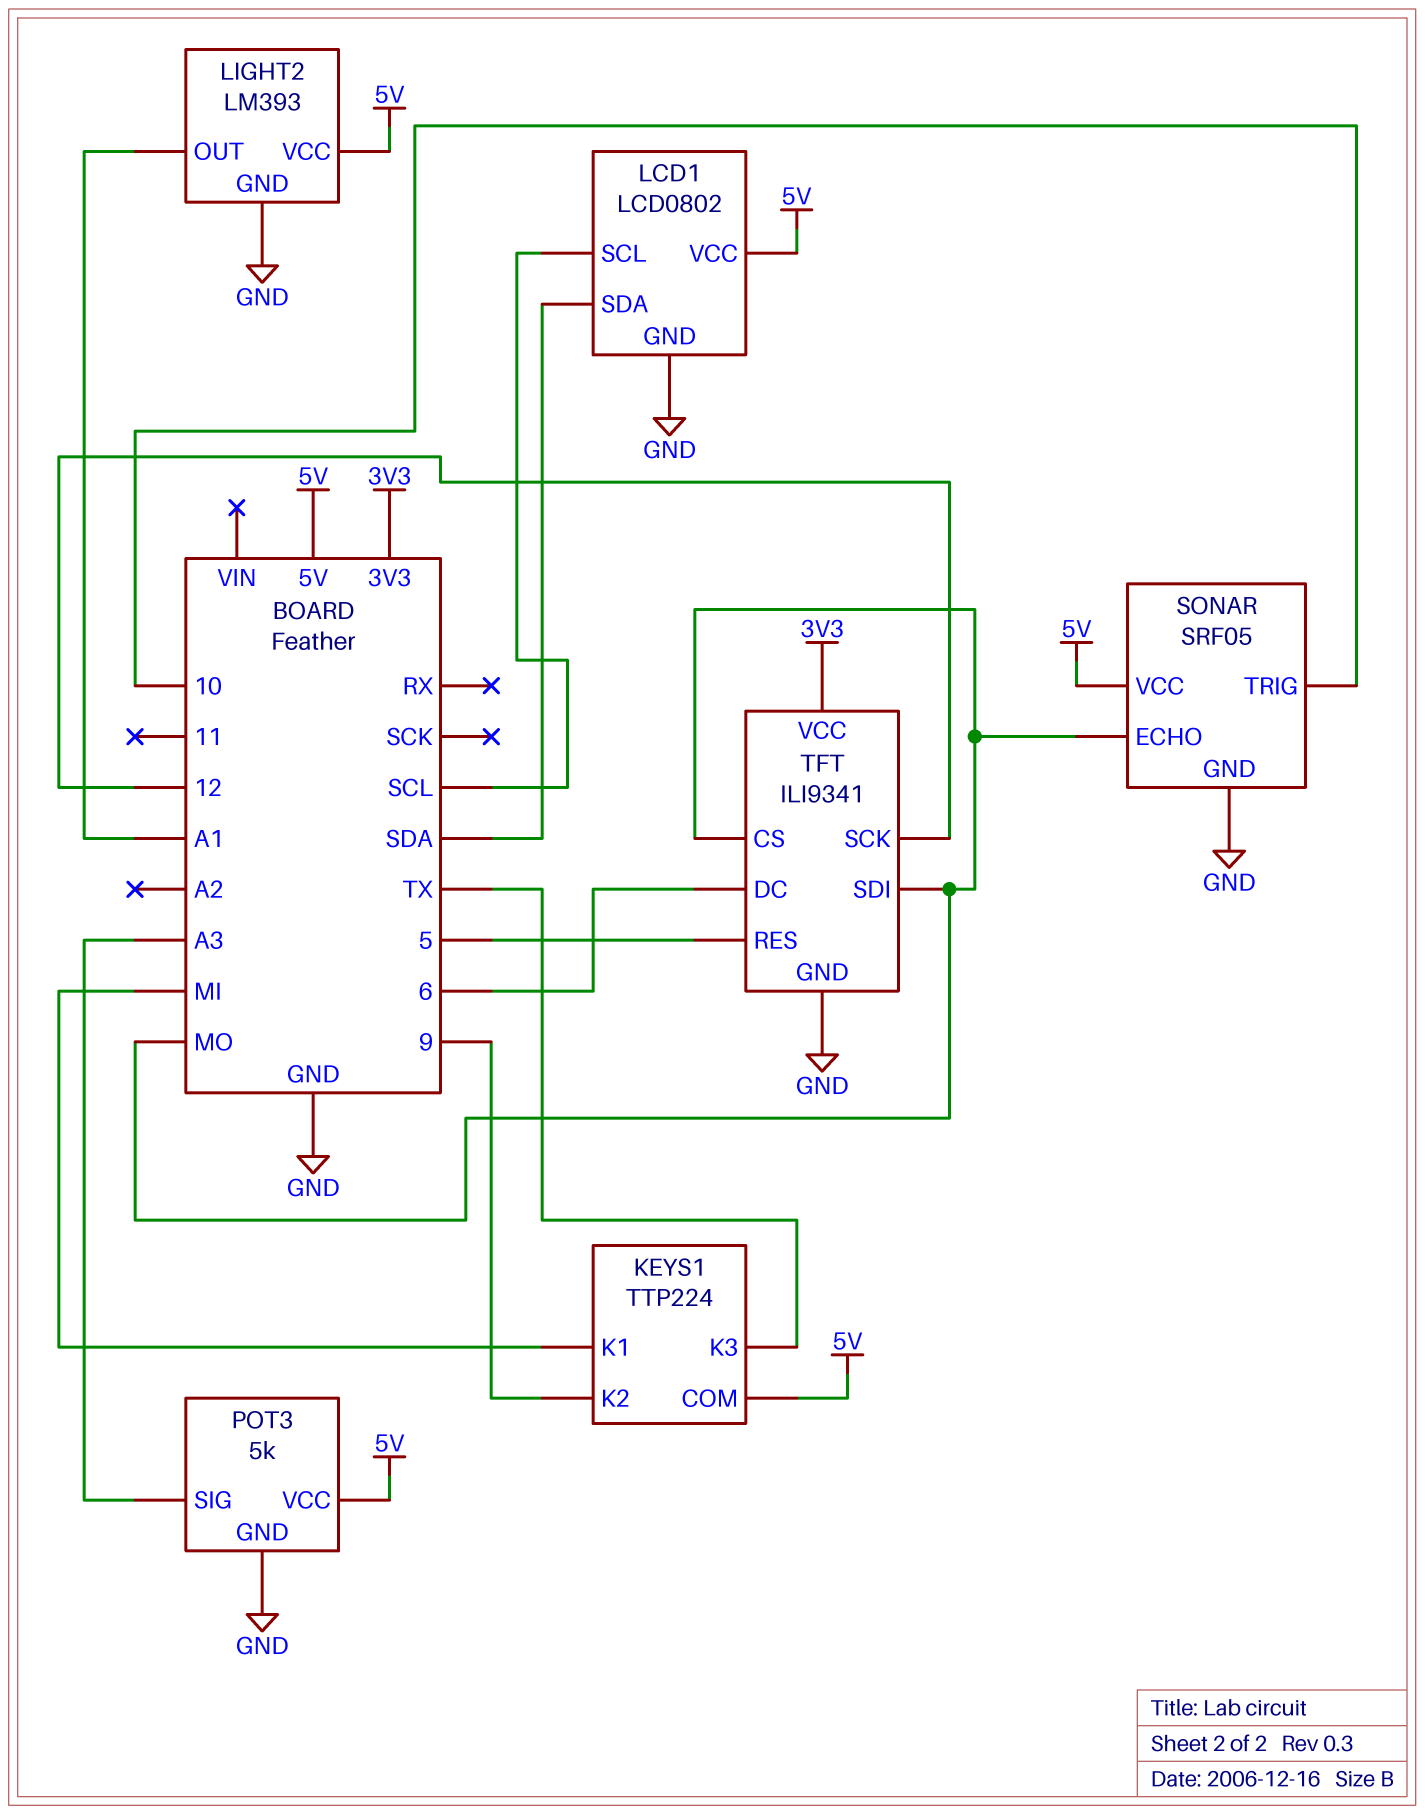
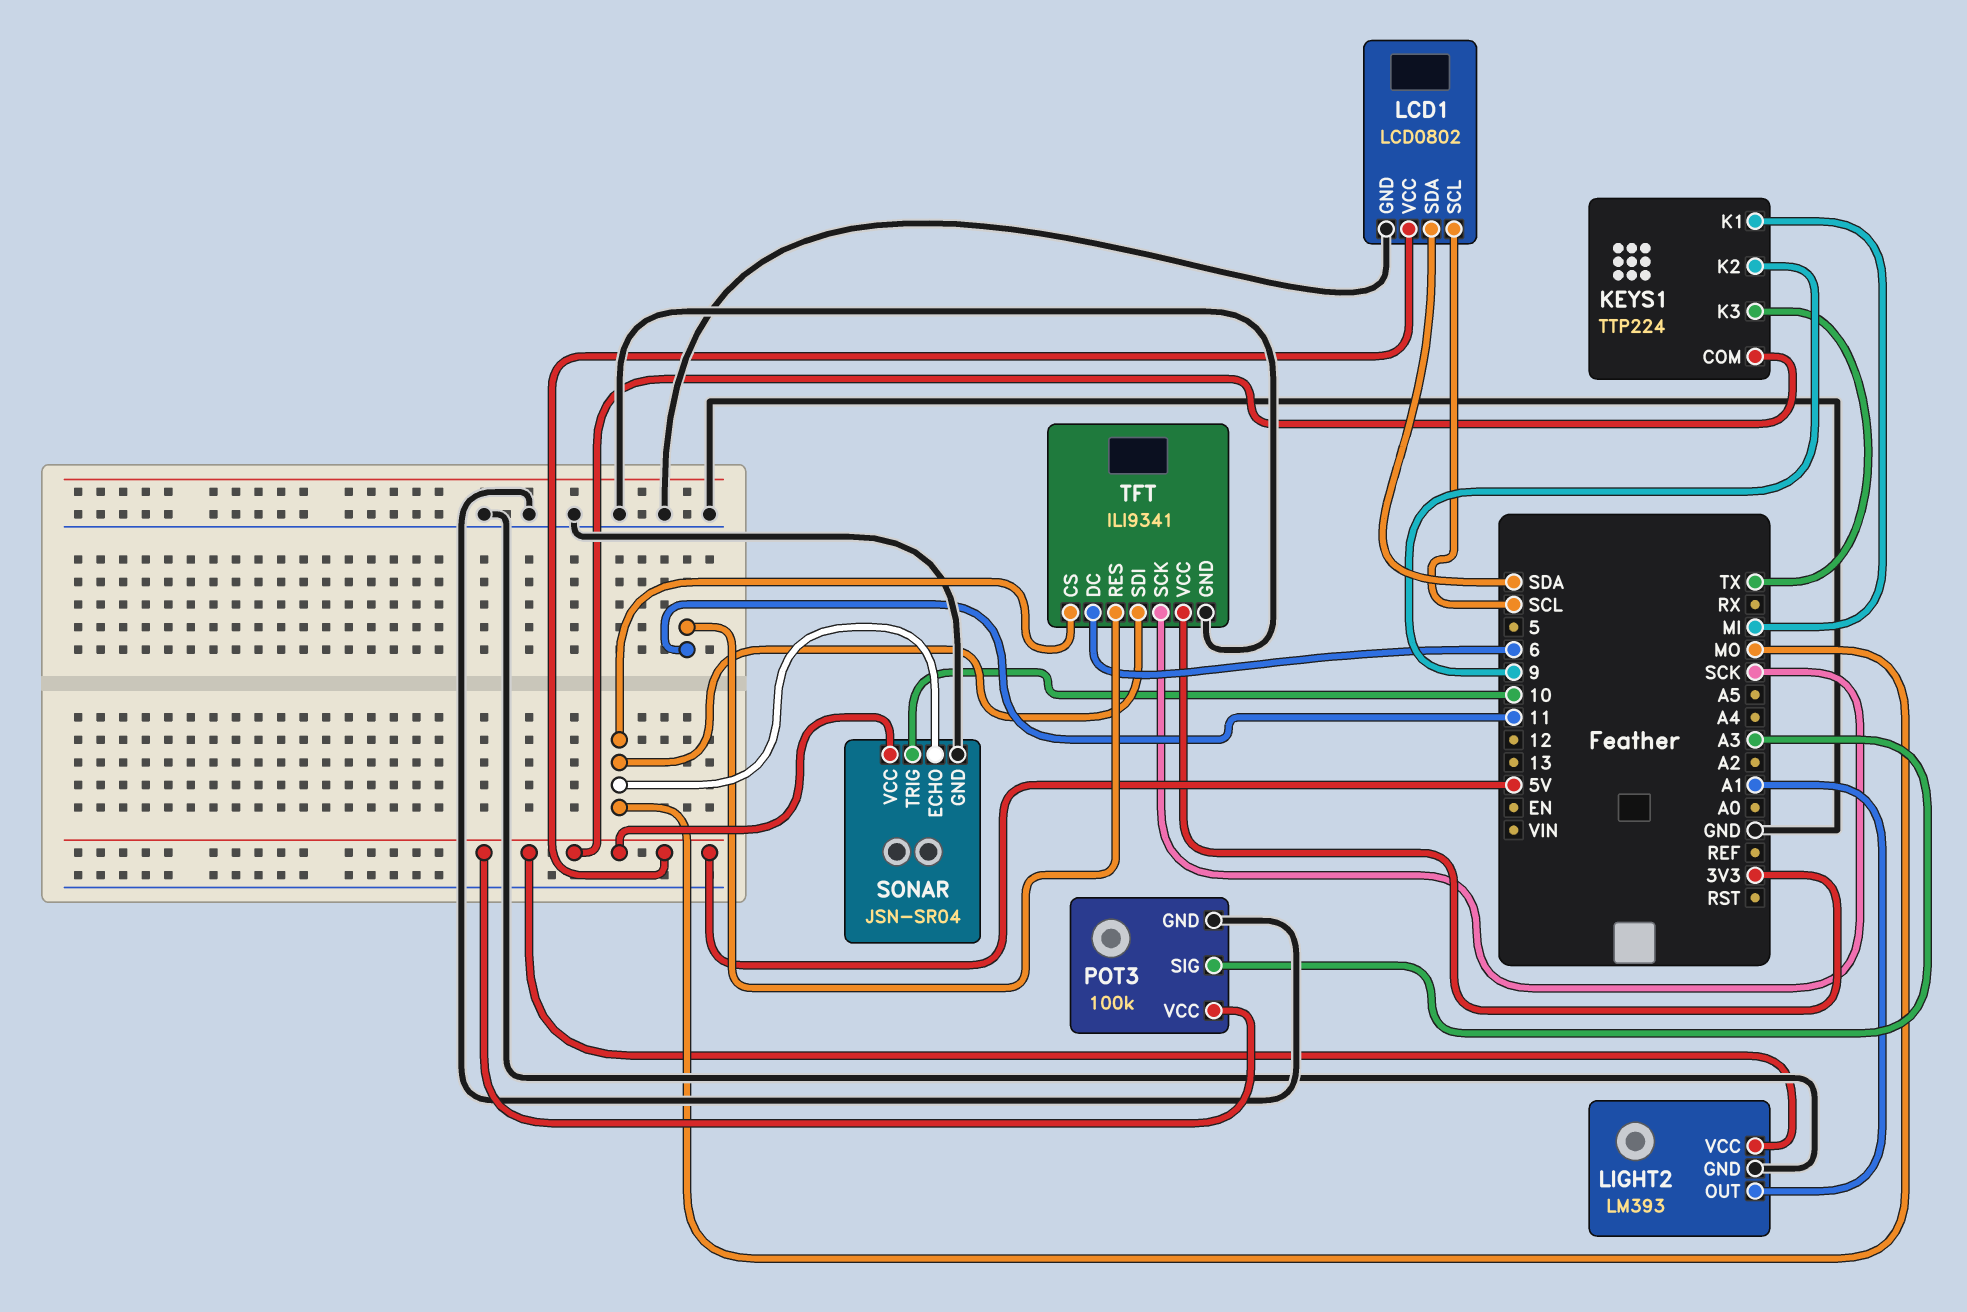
POT3: 5k -> 100k
SONAR: SRF05 -> JSN-SR04
TFT pin RES: 5 -> 11
TFT pin SCK: 12 -> SCK

